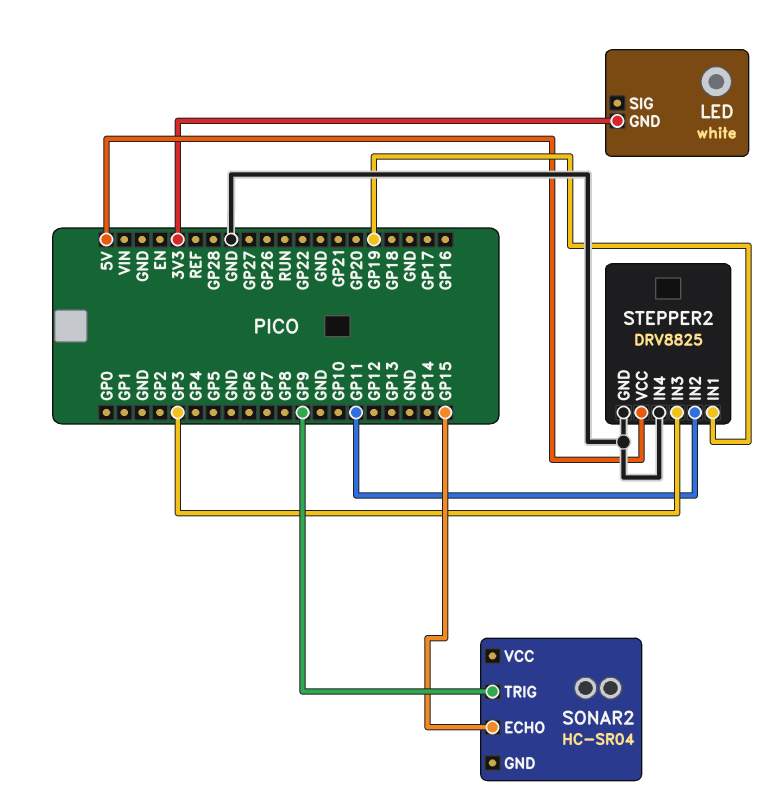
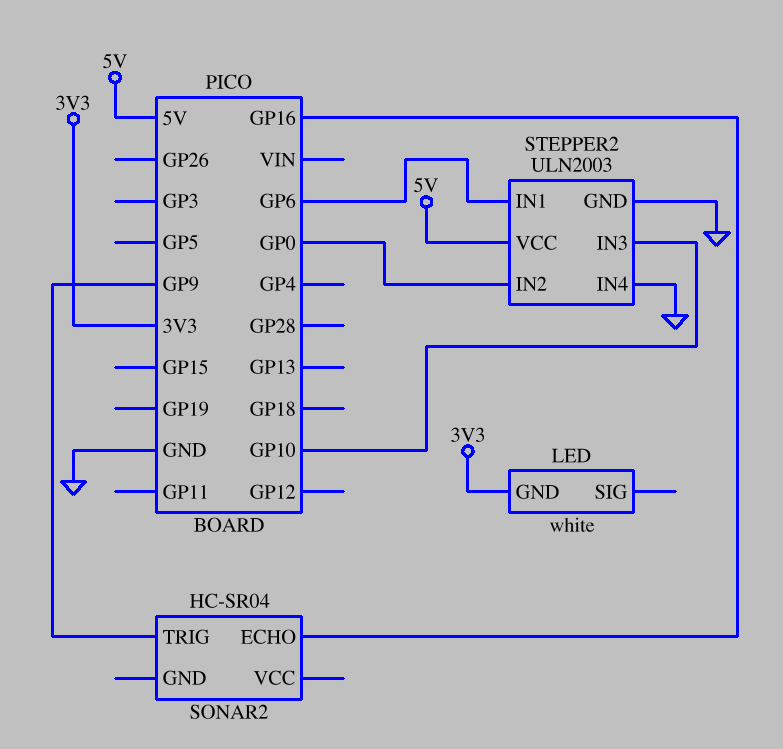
SONAR2 pin ECHO: GP15 -> GP16
STEPPER2: DRV8825 -> ULN2003
STEPPER2 pin IN1: GP19 -> GP6
STEPPER2 pin IN2: GP11 -> GP0
STEPPER2 pin IN3: GP3 -> GP10

